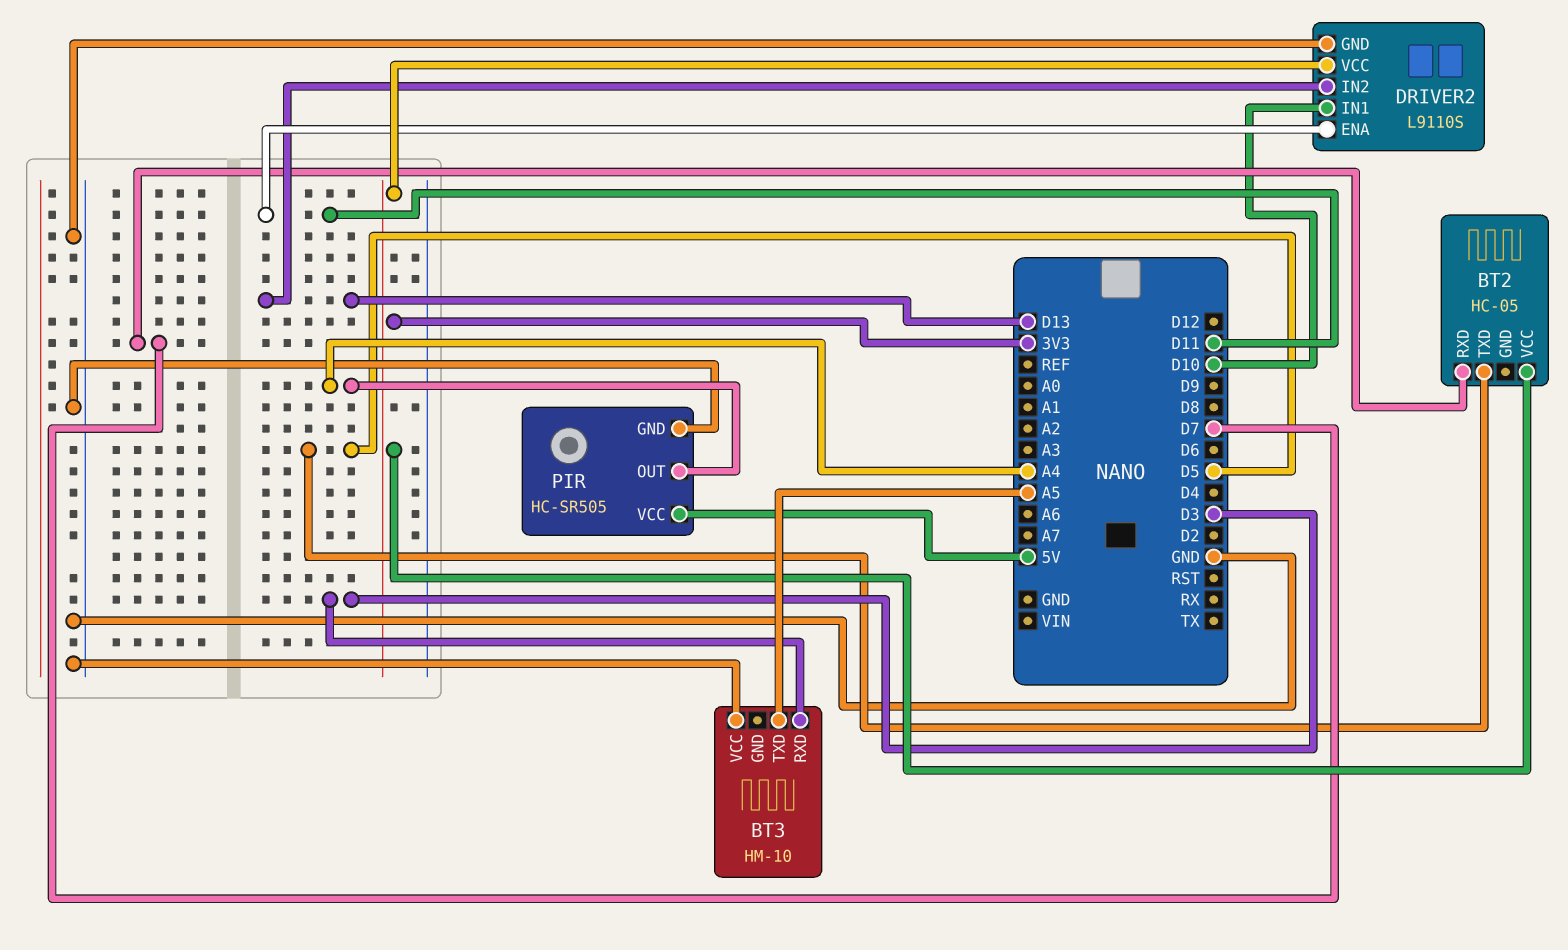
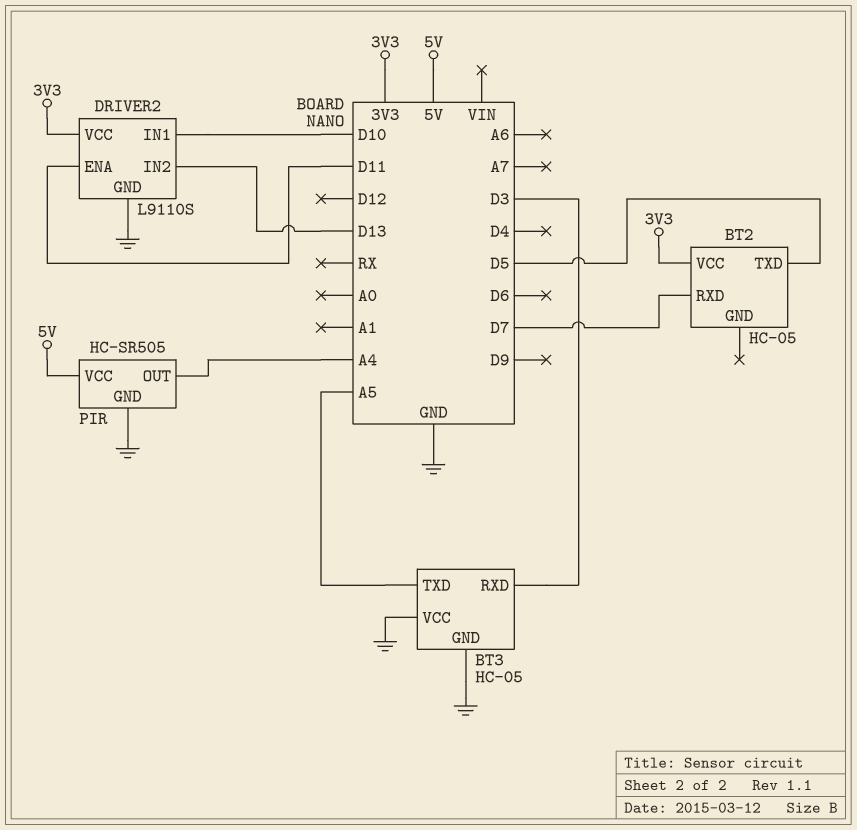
BT3: HM-10 -> HC-05
BT3 pin GND: none -> GND

